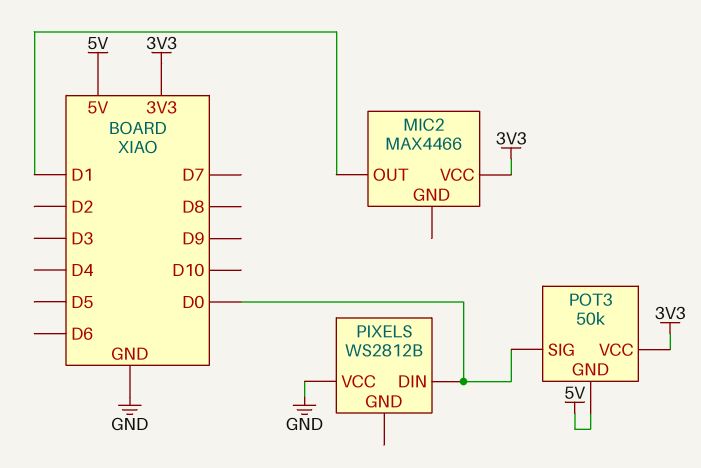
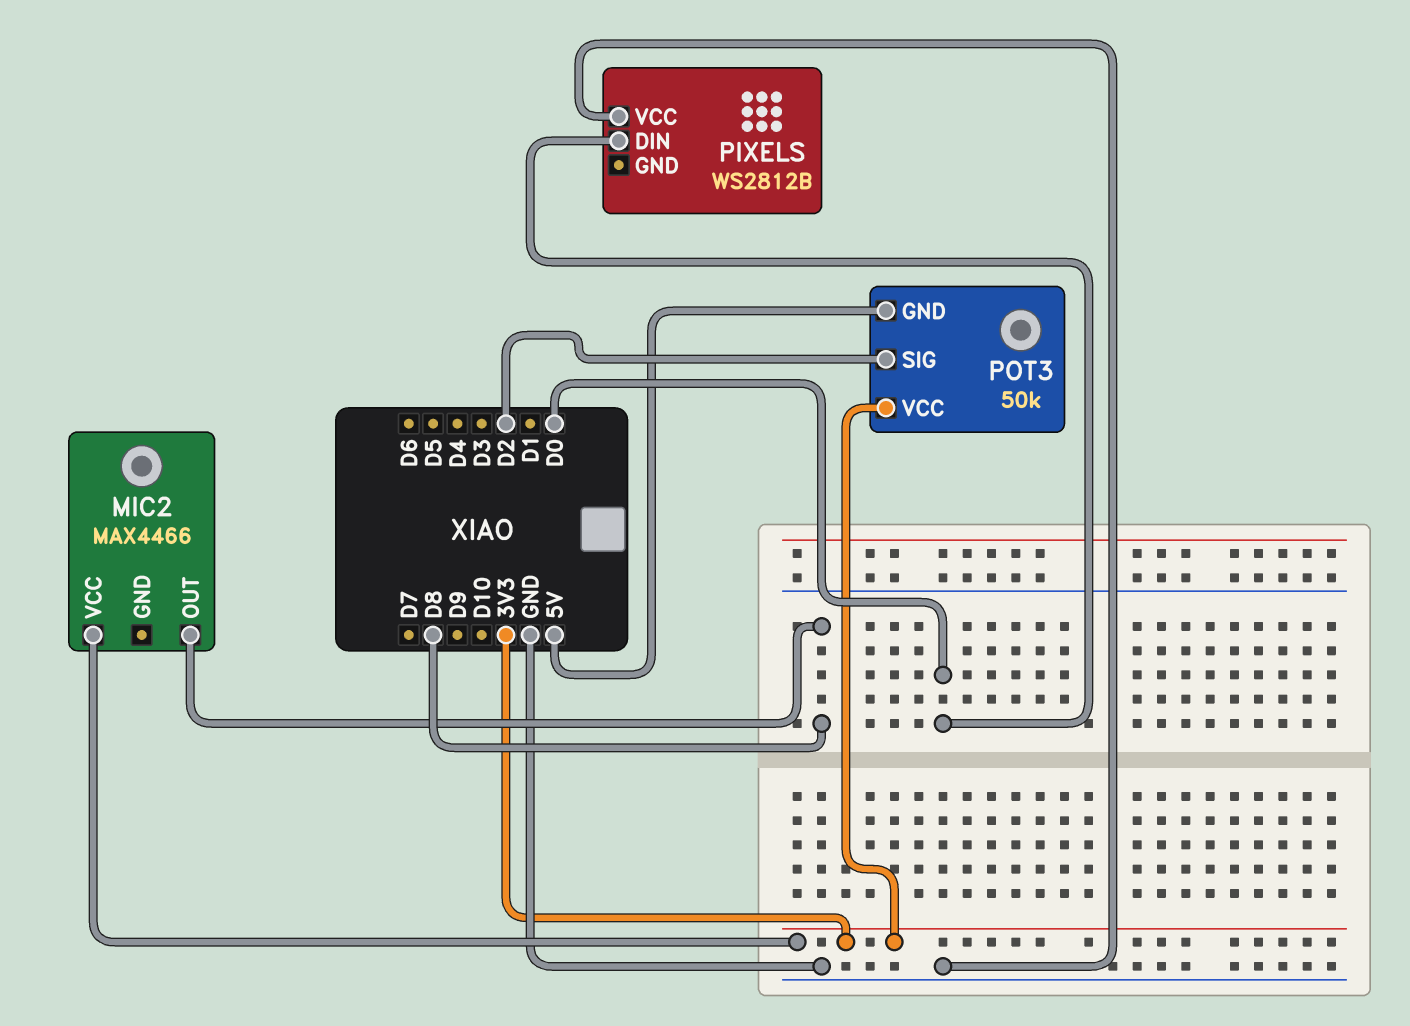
MIC2 pin OUT: D1 -> D8
POT3 pin SIG: D0 -> D2

